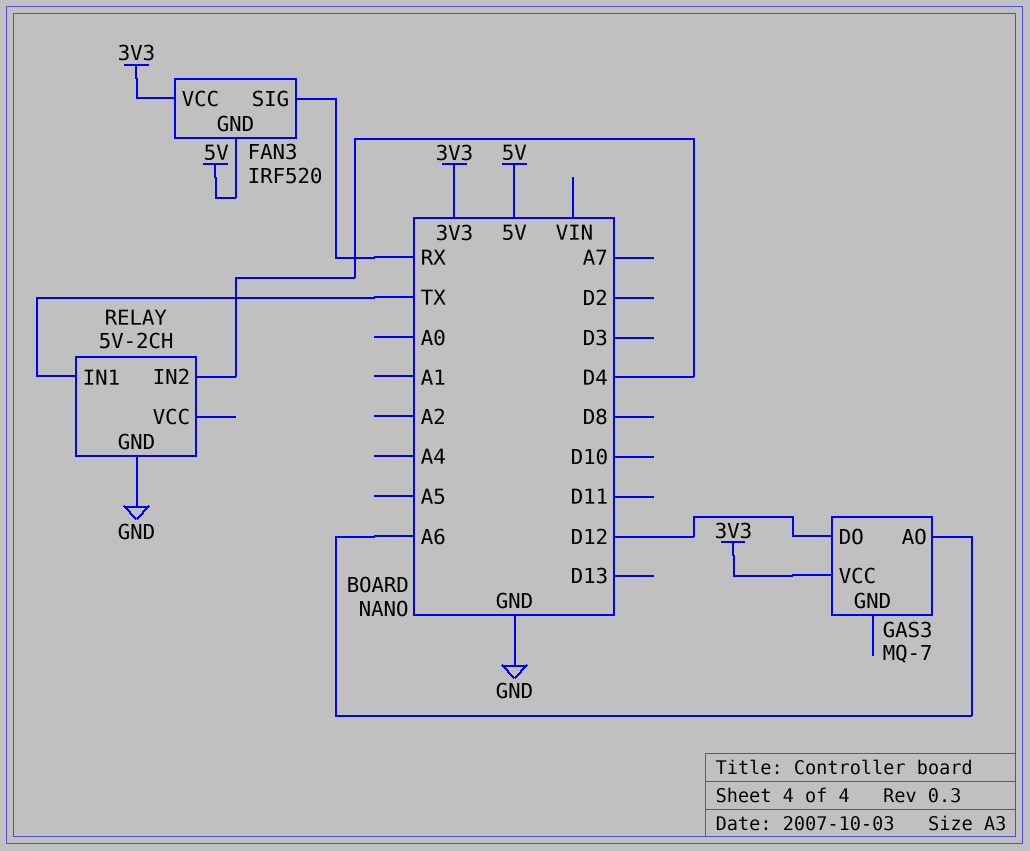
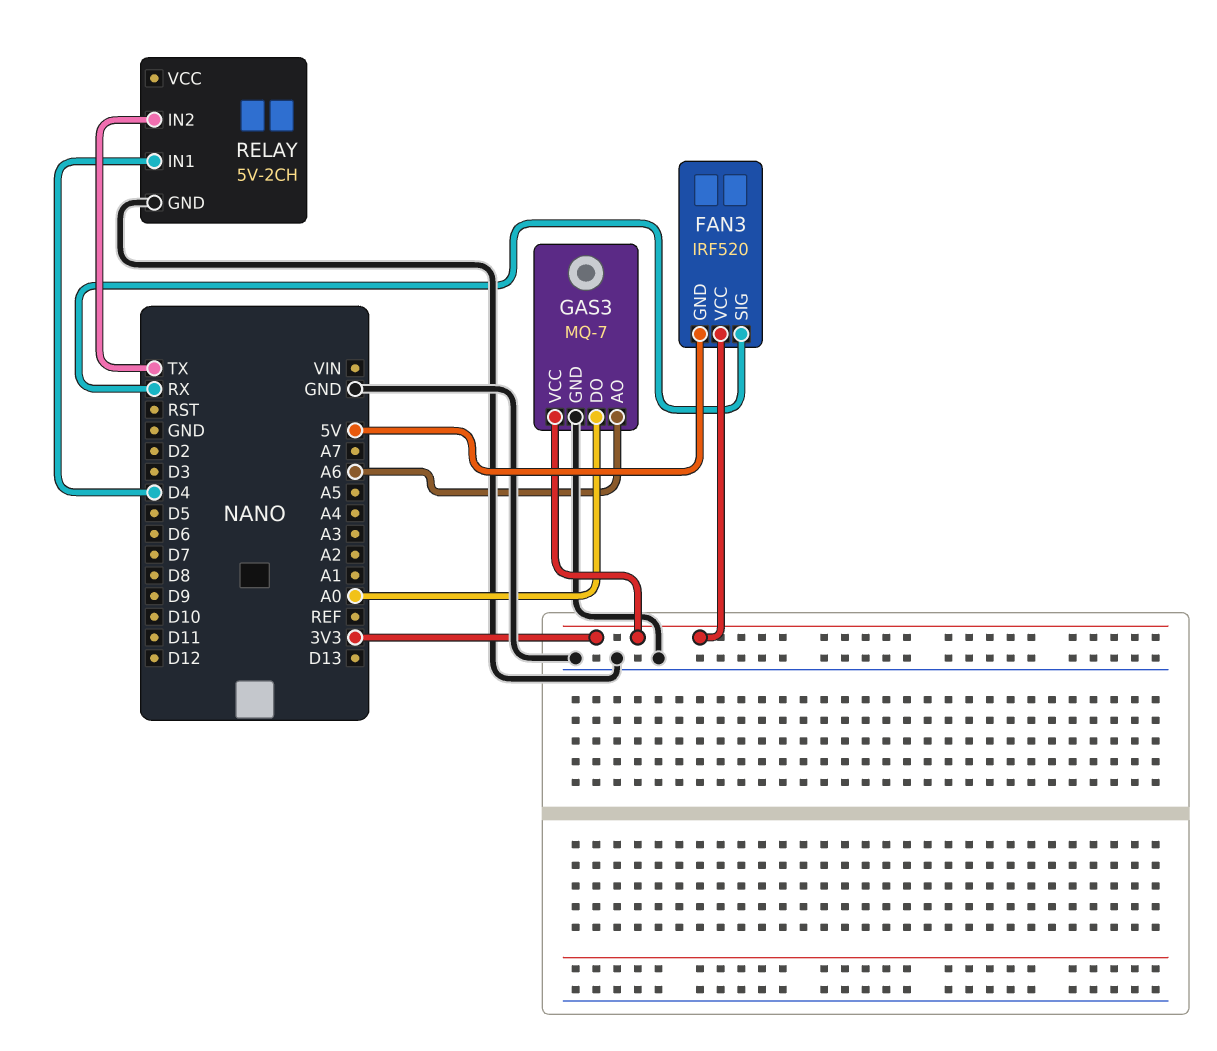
GAS3 pin DO: D12 -> A0
GAS3 pin GND: none -> GND
RELAY pin IN1: TX -> D4
RELAY pin IN2: D4 -> TX

